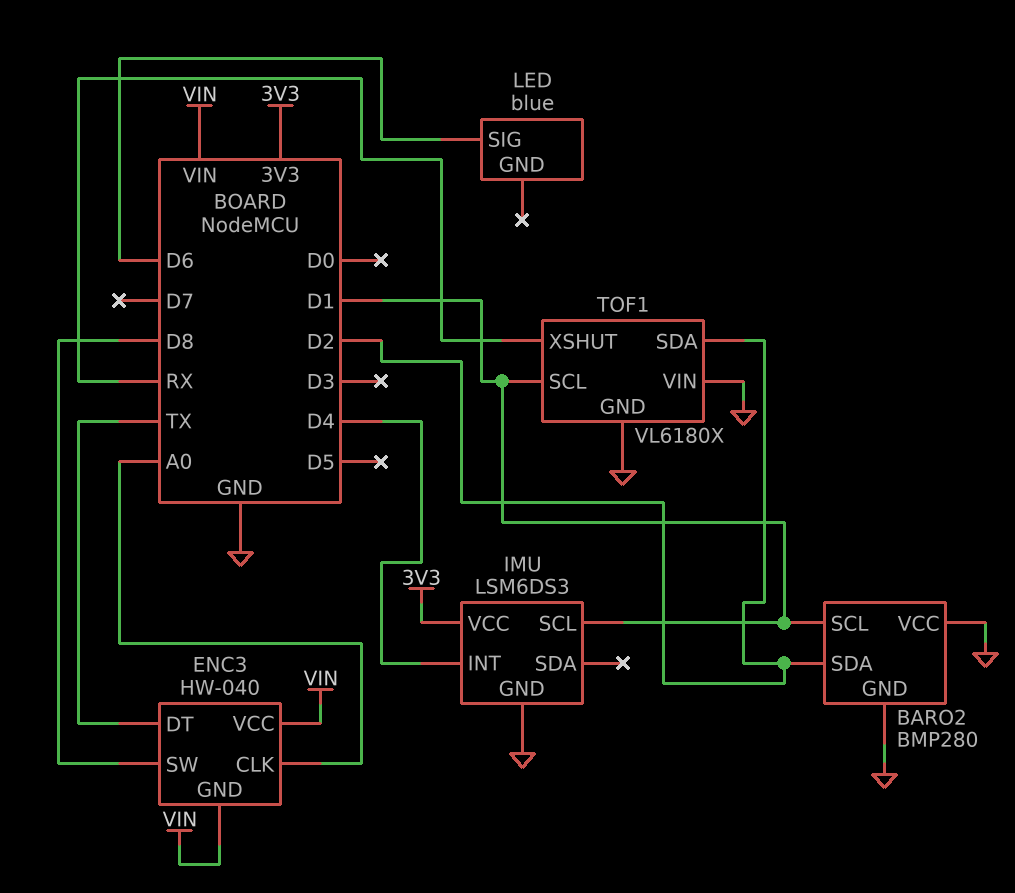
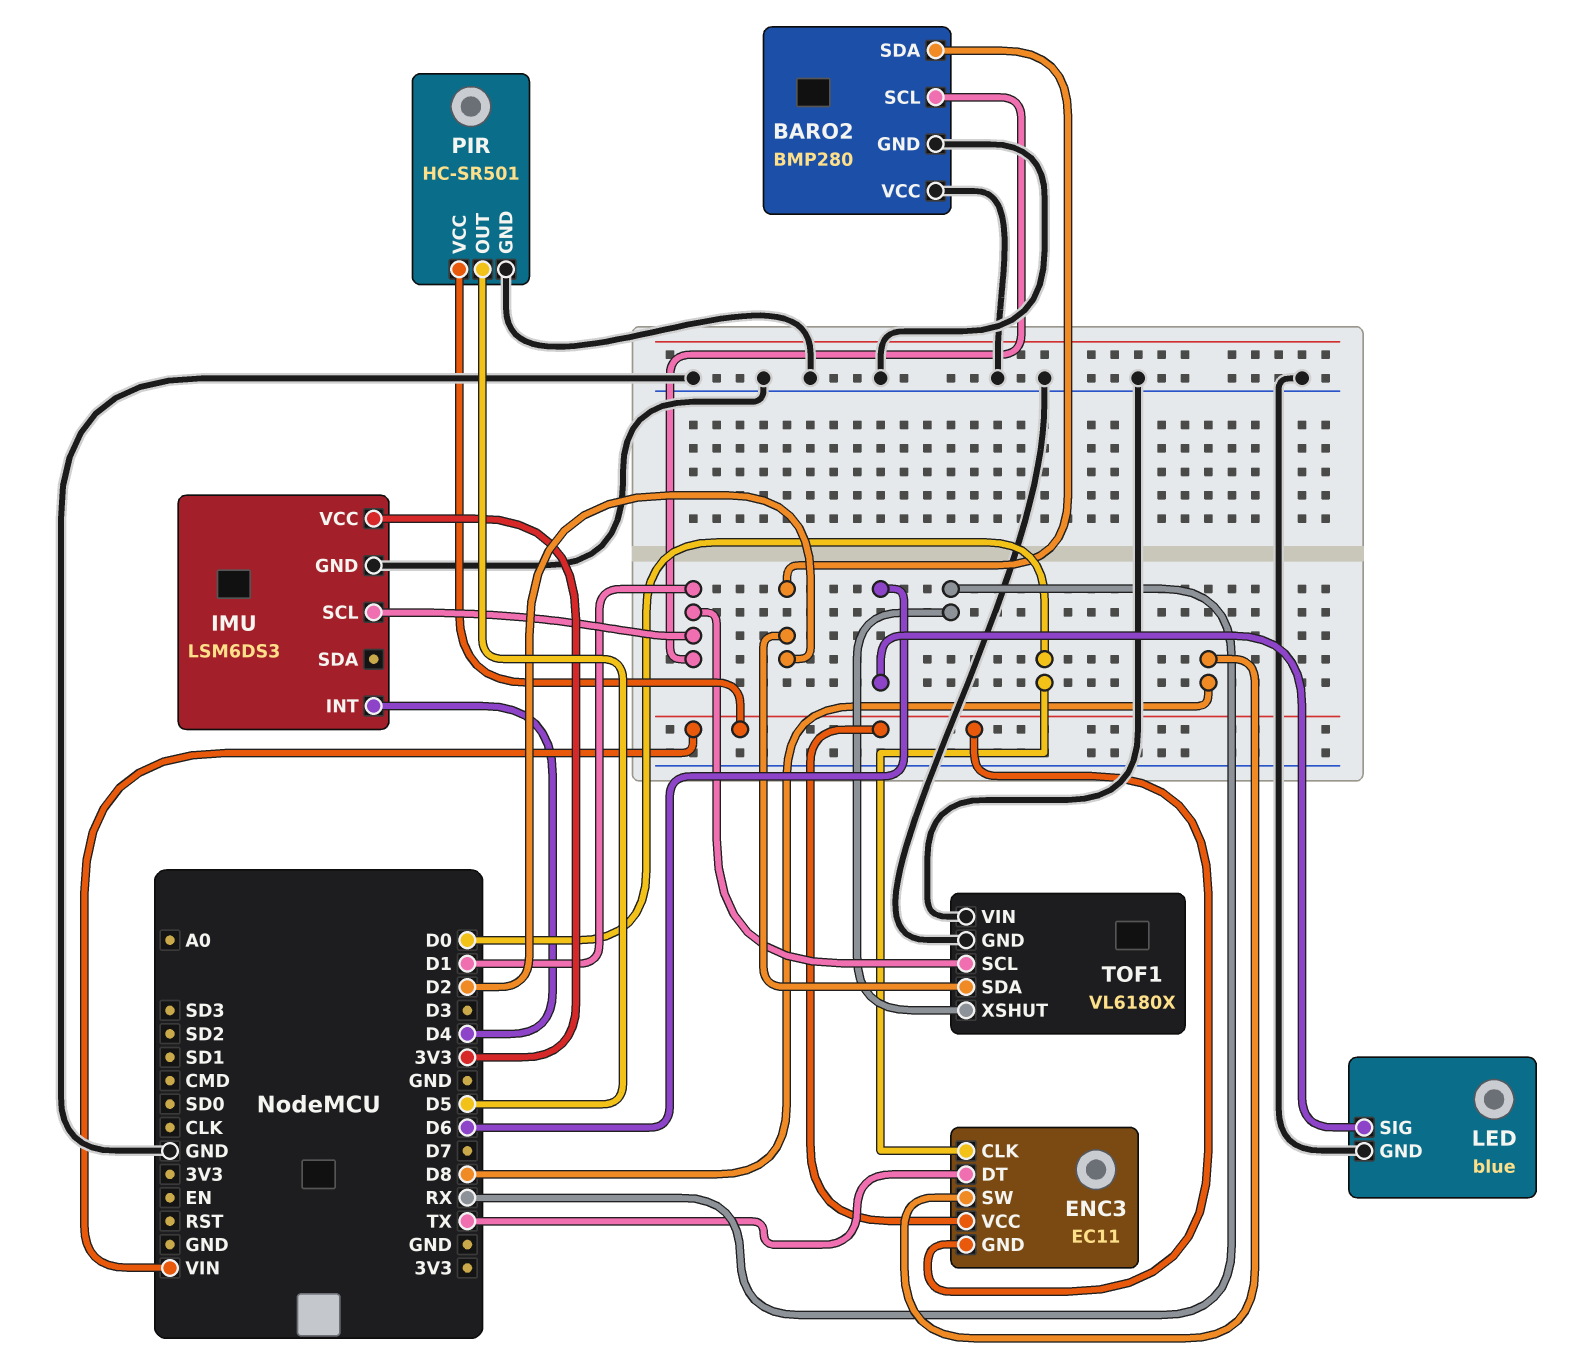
ENC3: HW-040 -> EC11
ENC3 pin CLK: A0 -> D0
LED pin GND: none -> GND
PIR: none -> HC-SR501
PIR pin GND: none -> GND
PIR pin OUT: none -> D5
PIR pin VCC: none -> VIN

